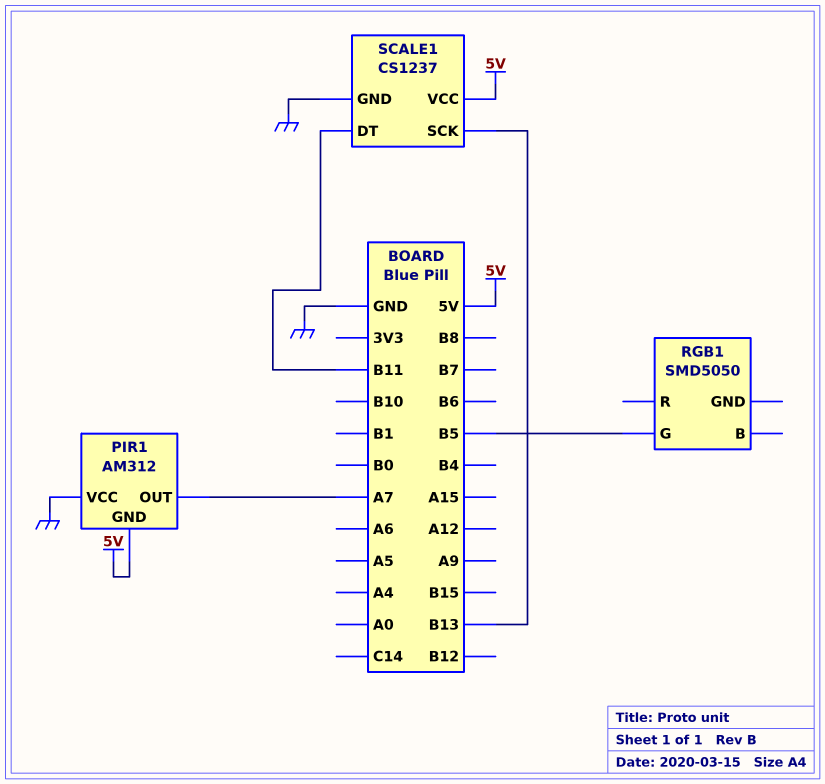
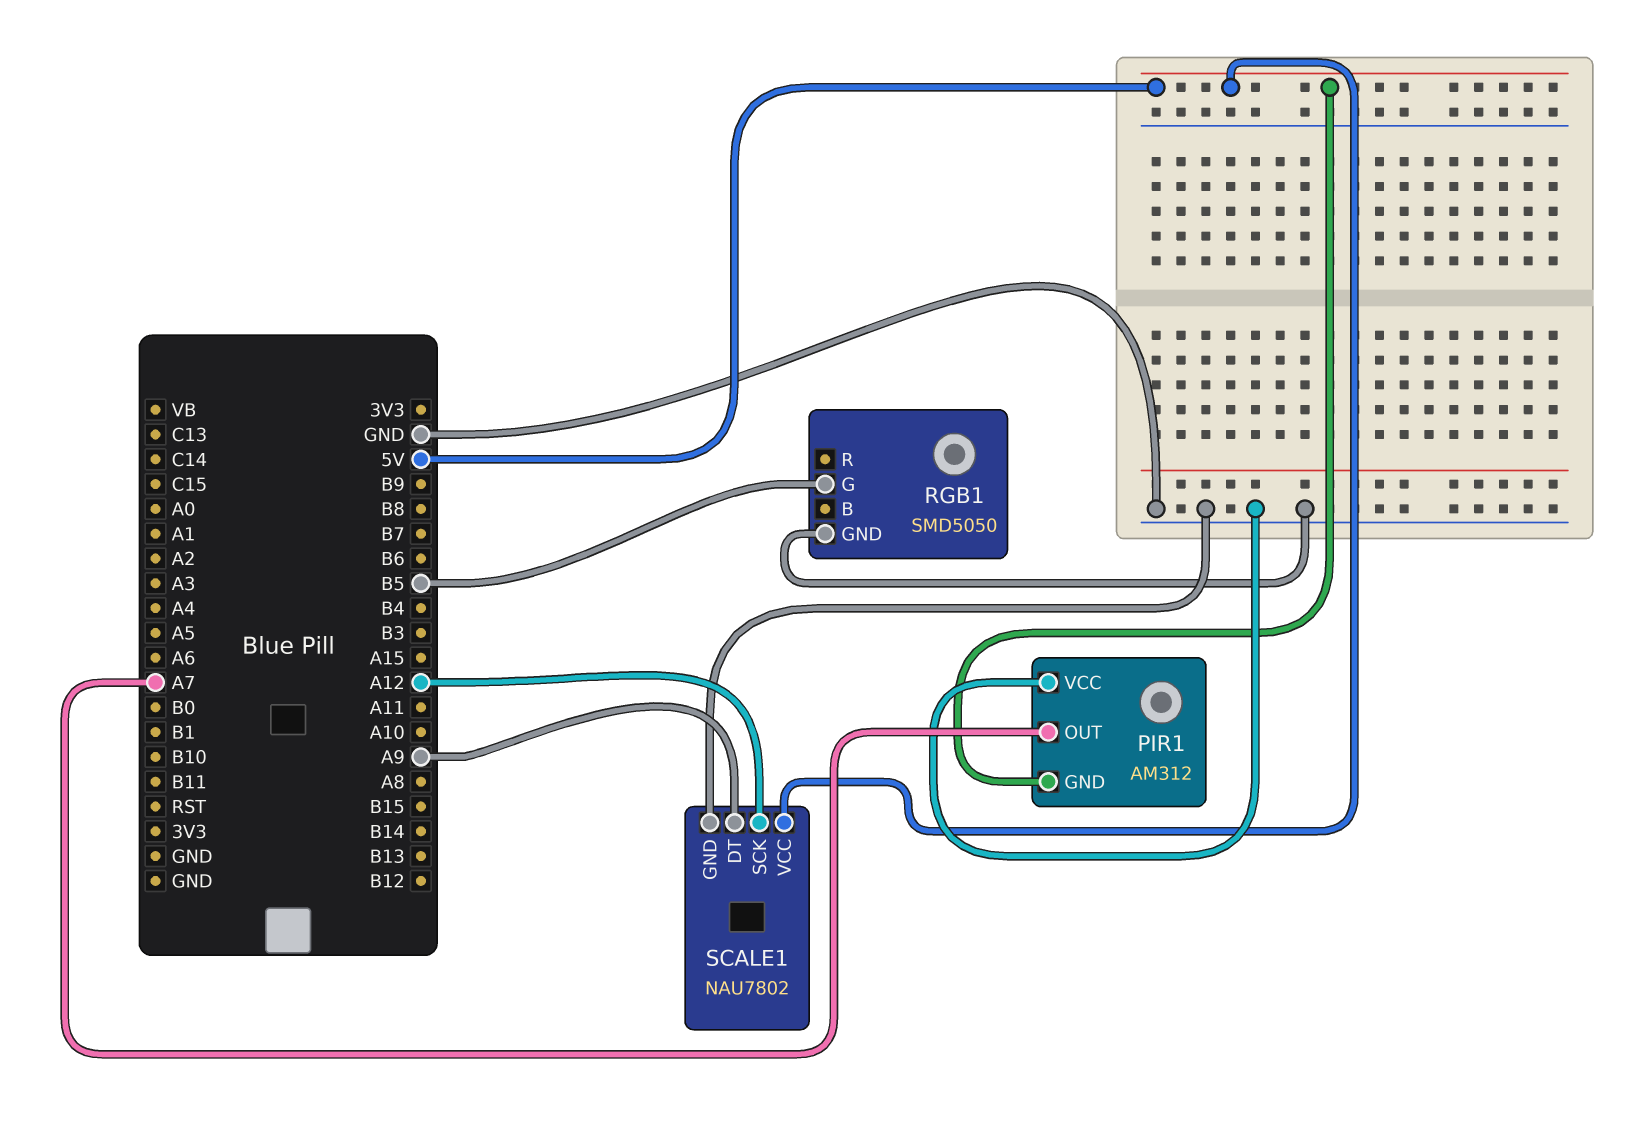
RGB1 pin GND: none -> GND
SCALE1: CS1237 -> NAU7802
SCALE1 pin DT: B11 -> A9
SCALE1 pin SCK: B13 -> A12

